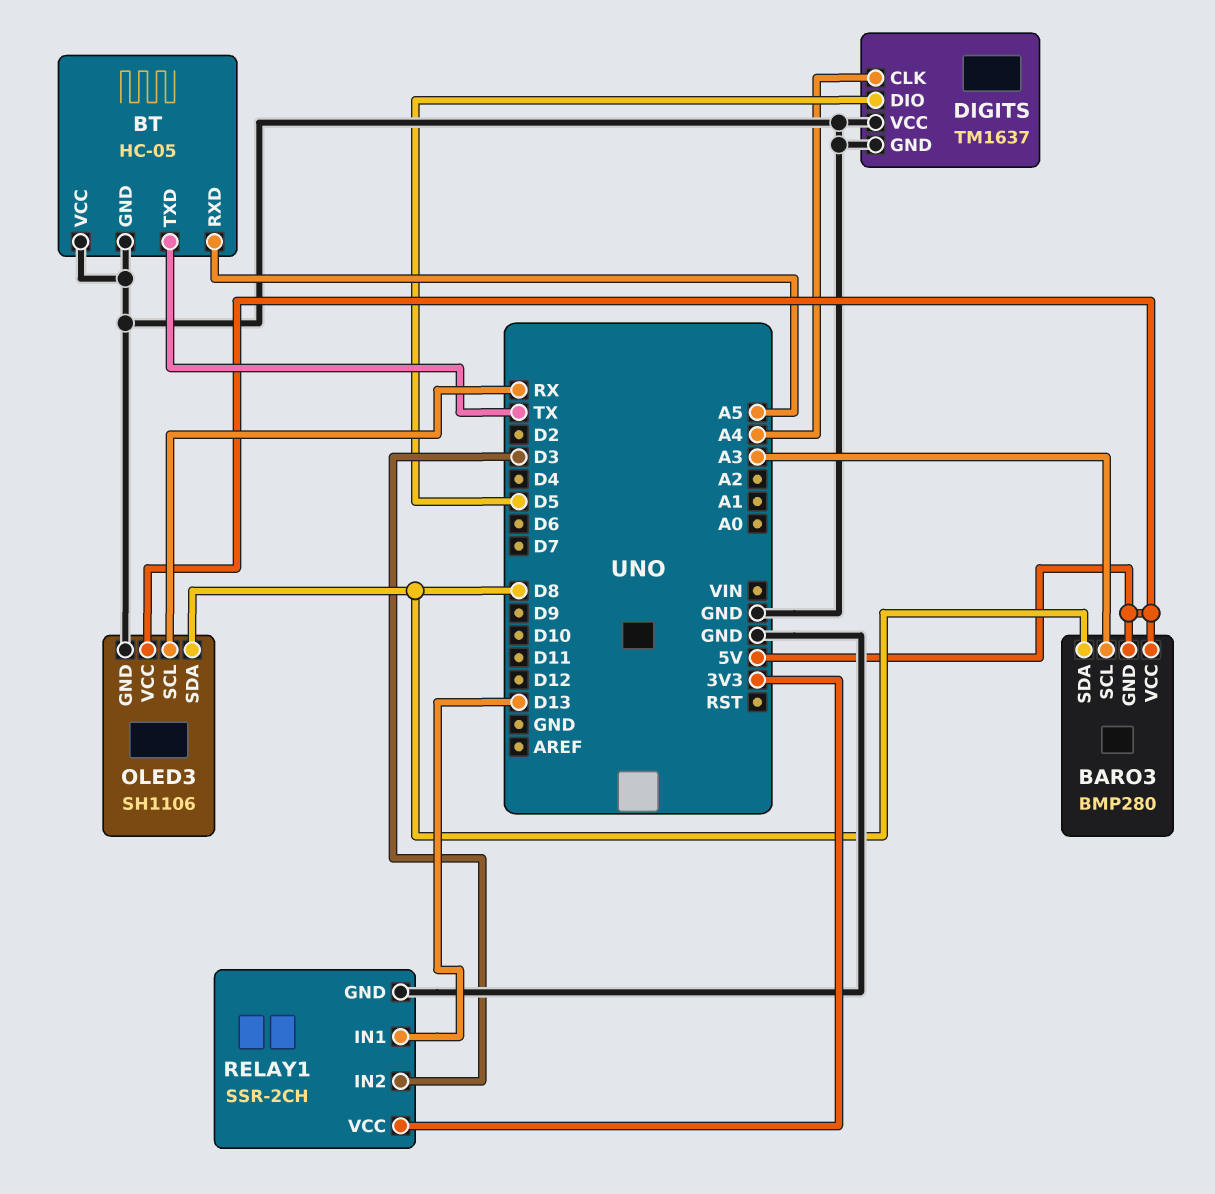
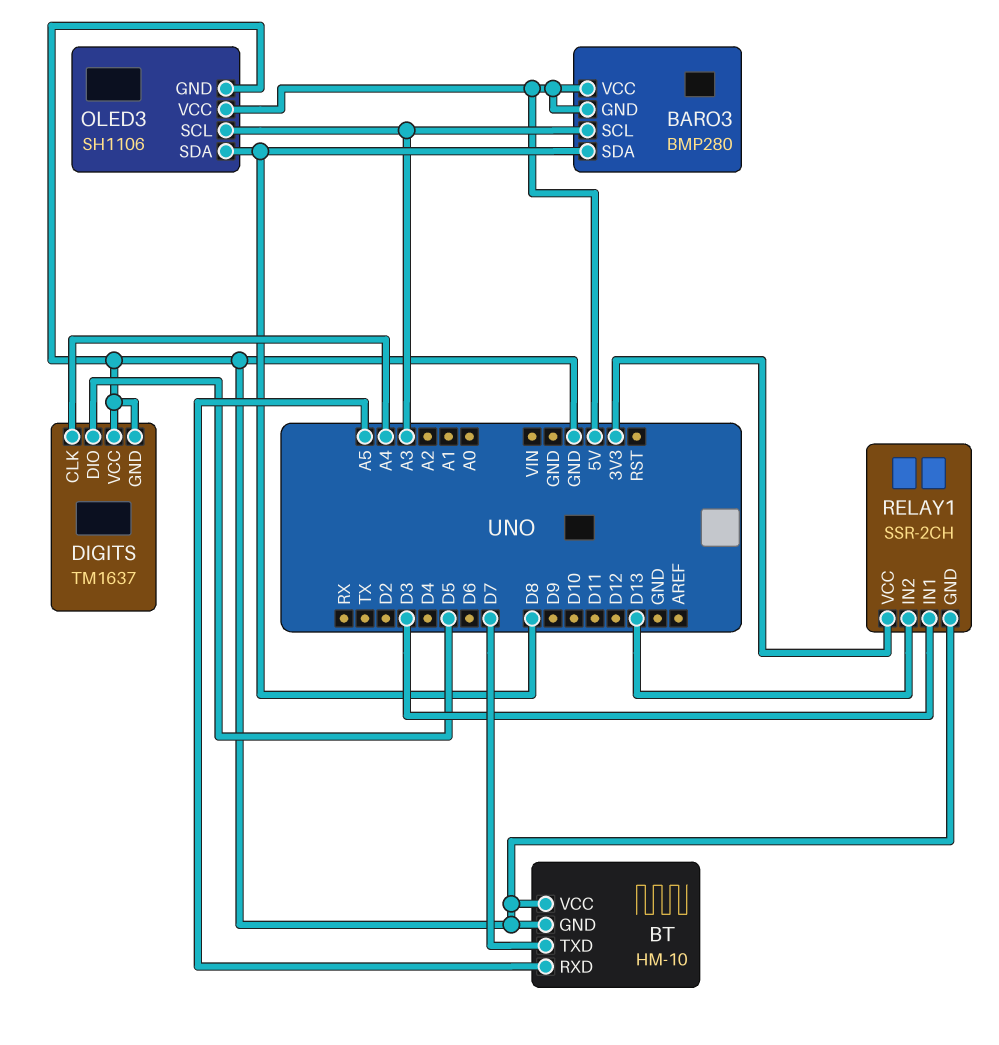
BT: HC-05 -> HM-10
BT pin TXD: TX -> D7
OLED3 pin SCL: RX -> A3
RELAY1 pin IN1: D13 -> D3
RELAY1 pin IN2: D3 -> D13

